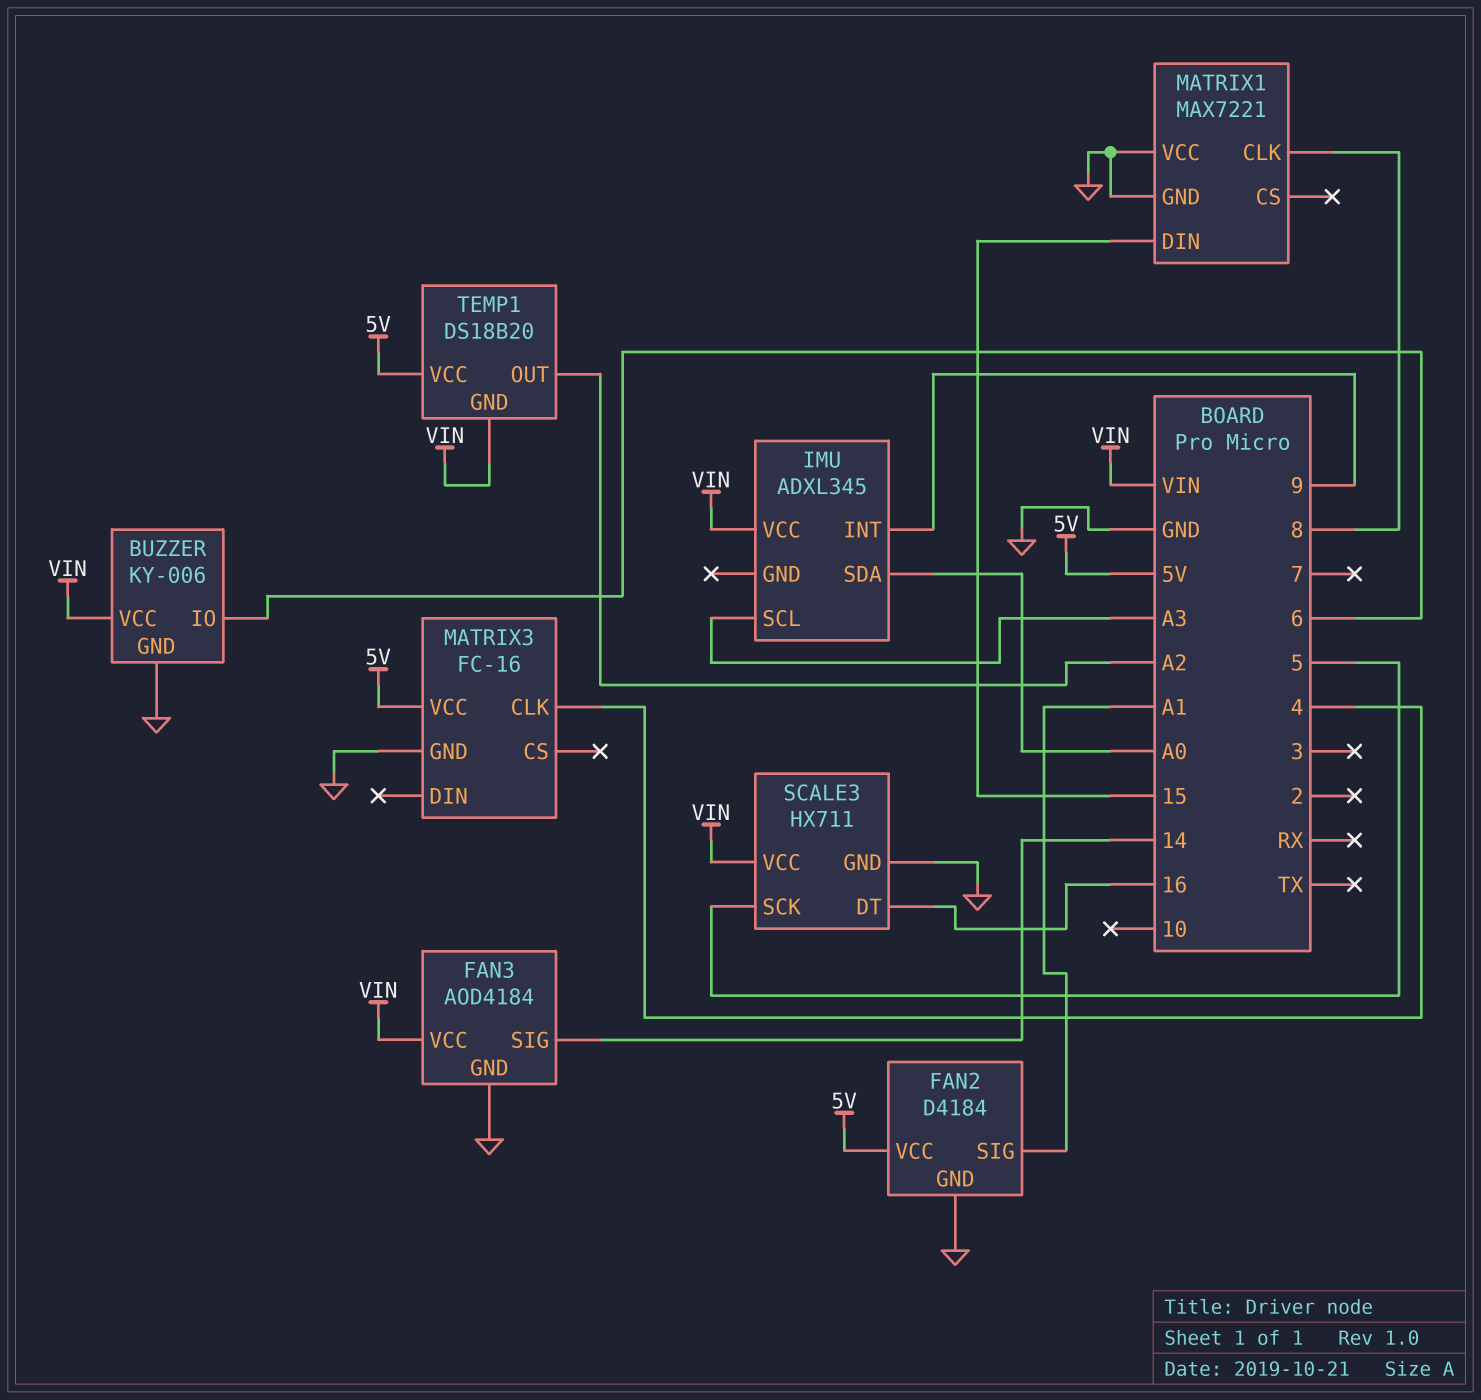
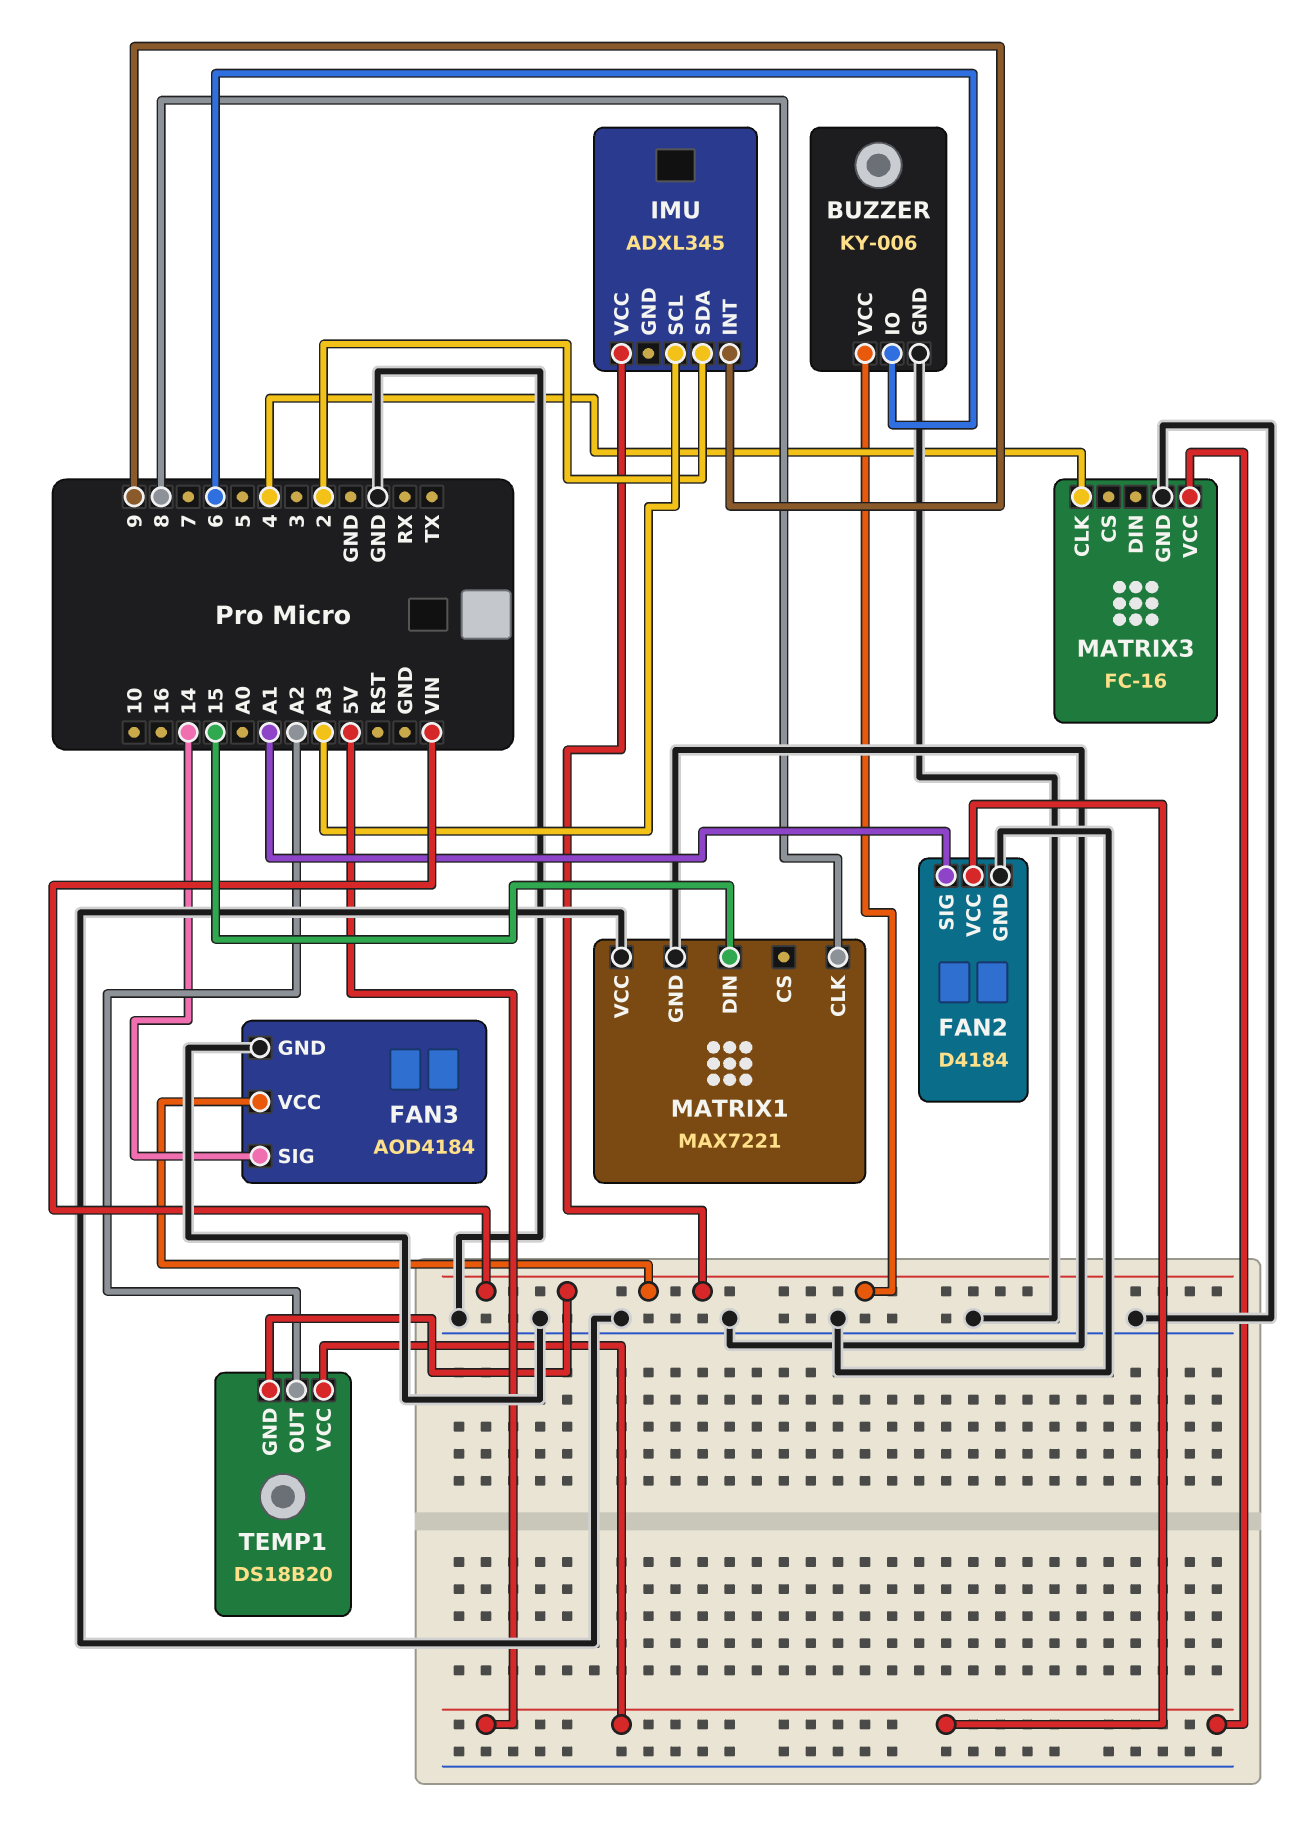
IMU pin SDA: A0 -> 2
SCALE3: HX711 -> none
SCALE3 pin DT: 16 -> none
SCALE3 pin GND: GND -> none
SCALE3 pin SCK: 5 -> none
SCALE3 pin VCC: VIN -> none

